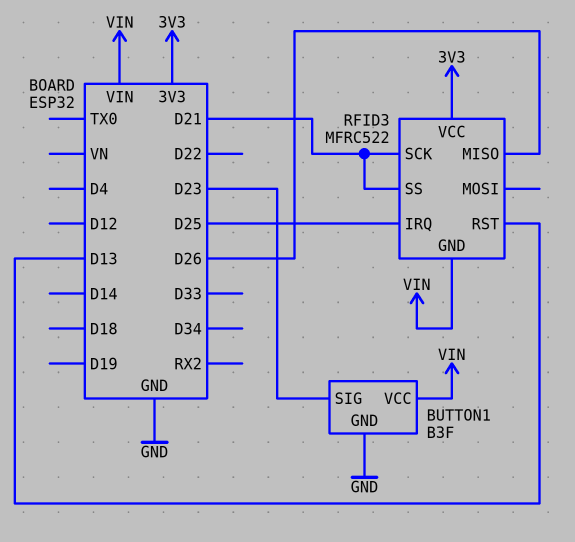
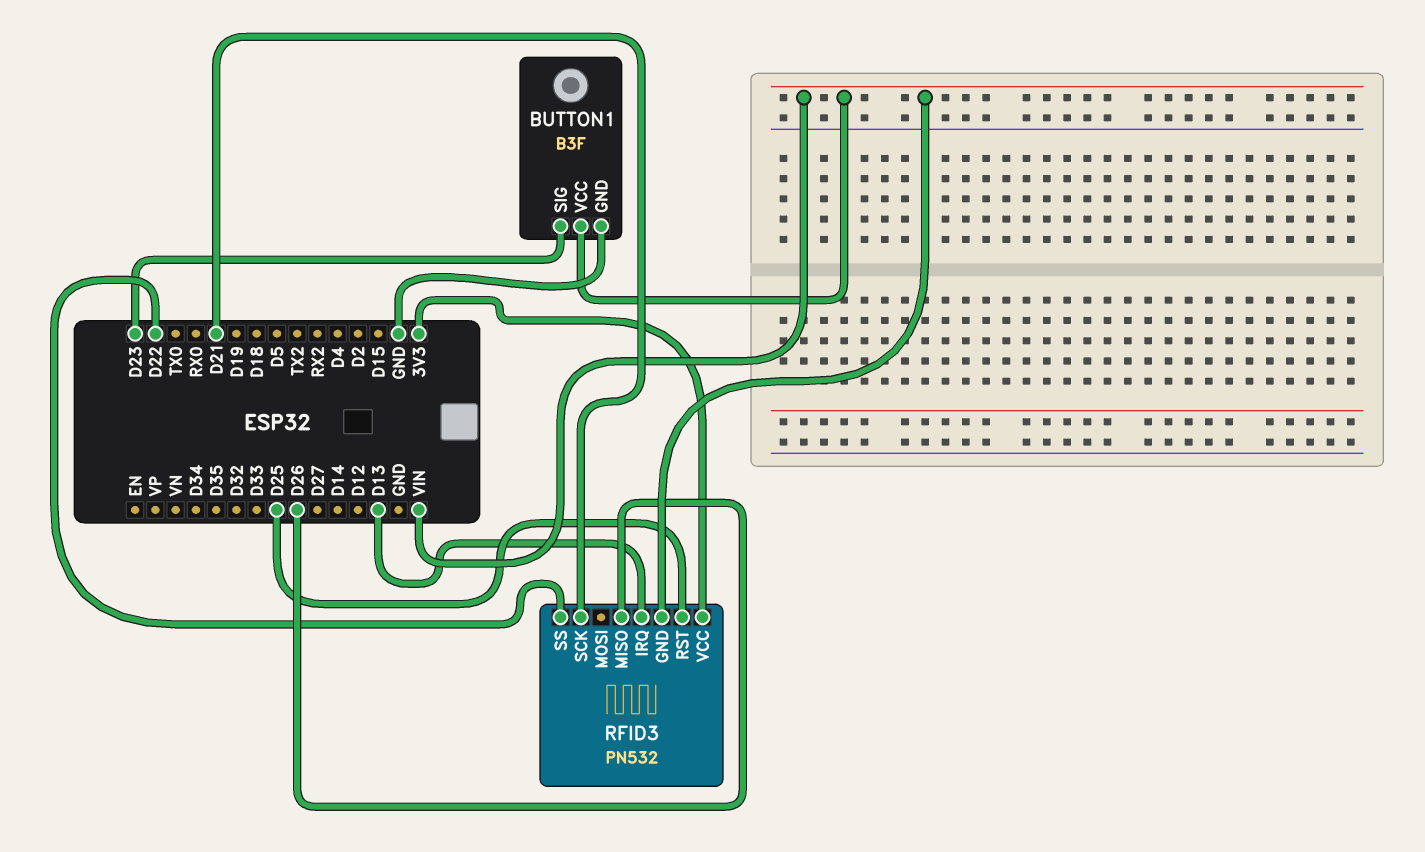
RFID3: MFRC522 -> PN532
RFID3 pin IRQ: D25 -> D13
RFID3 pin RST: D13 -> D25
RFID3 pin SS: D21 -> D22

